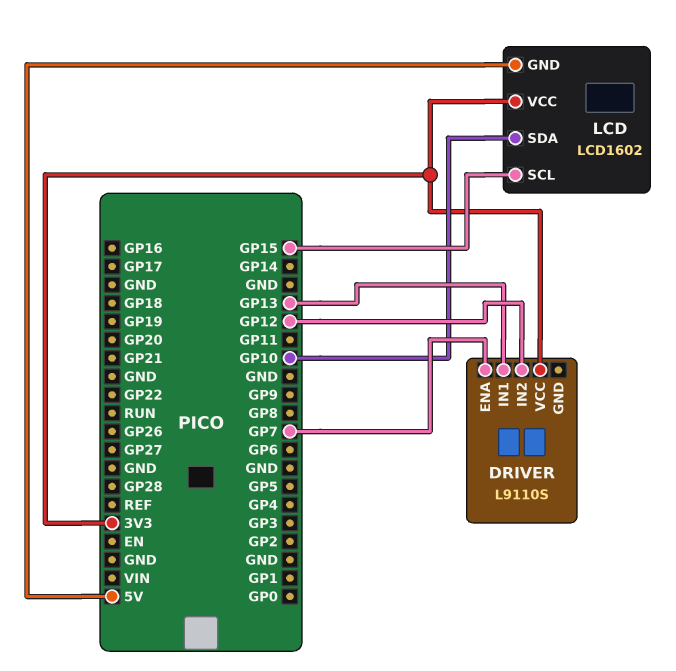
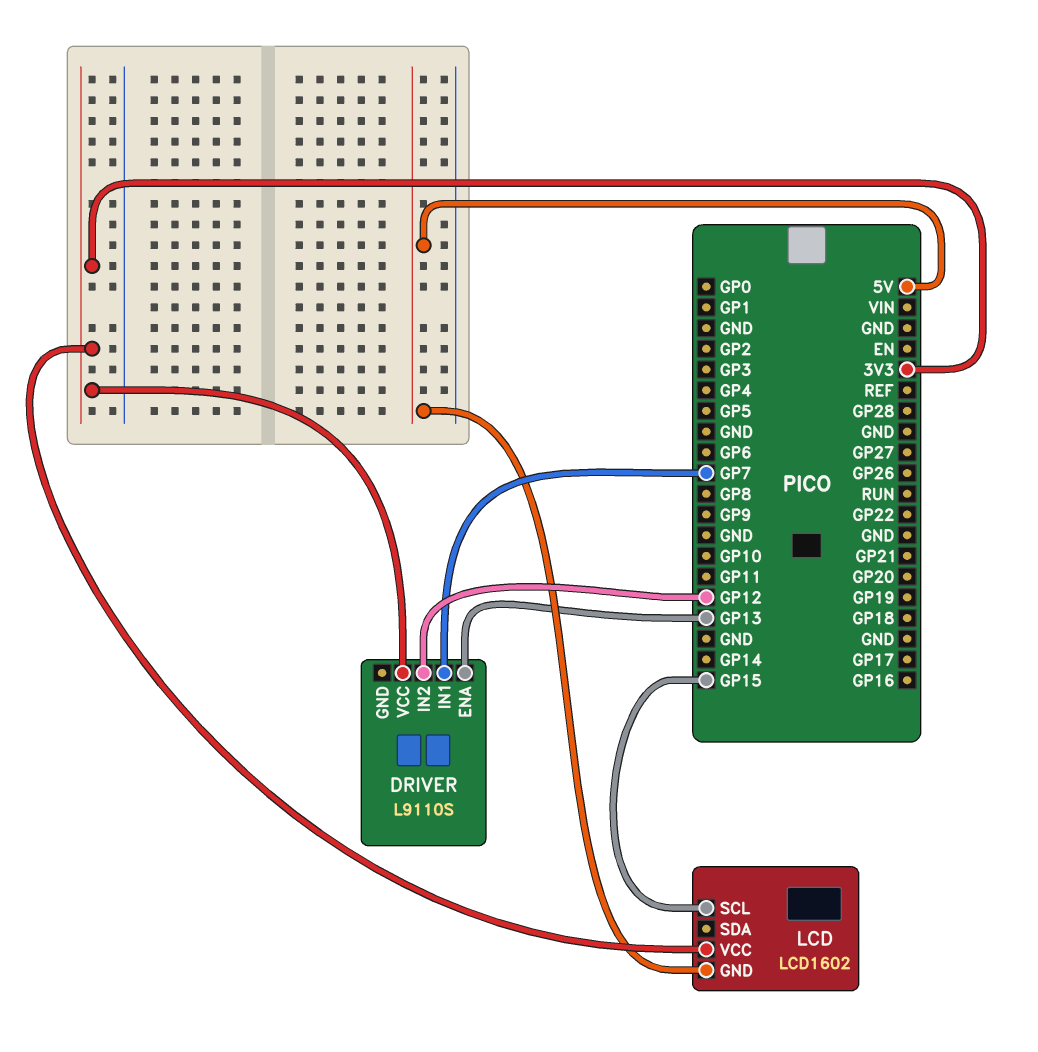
DRIVER pin ENA: GP7 -> GP13
DRIVER pin IN1: GP13 -> GP7
LCD pin SDA: GP10 -> none

